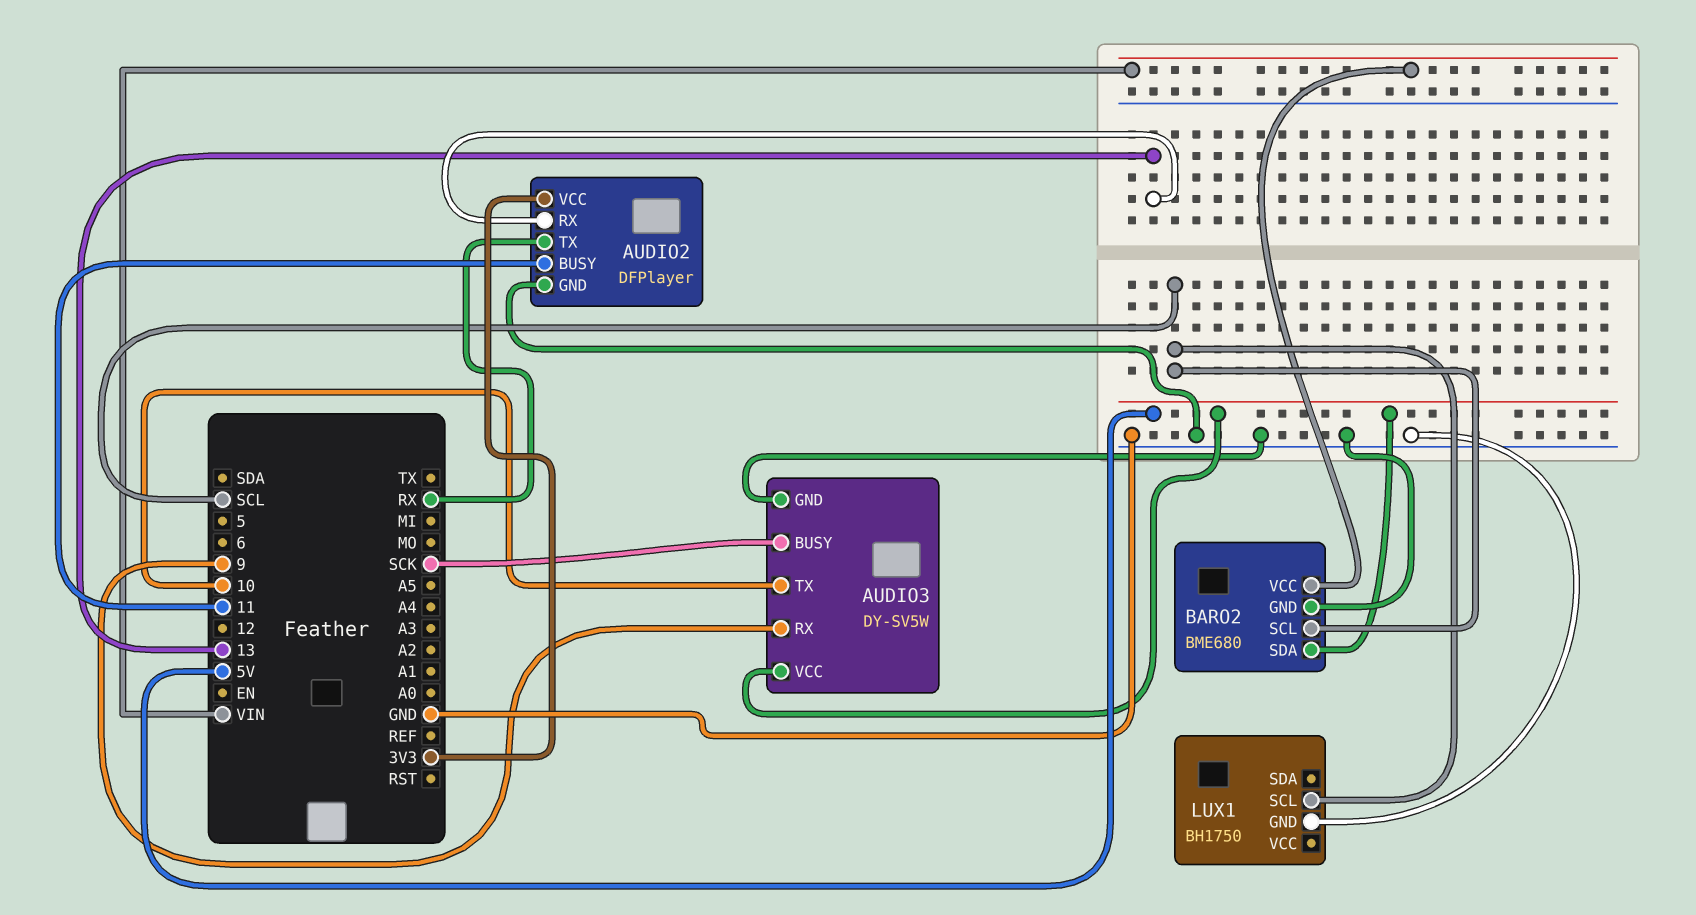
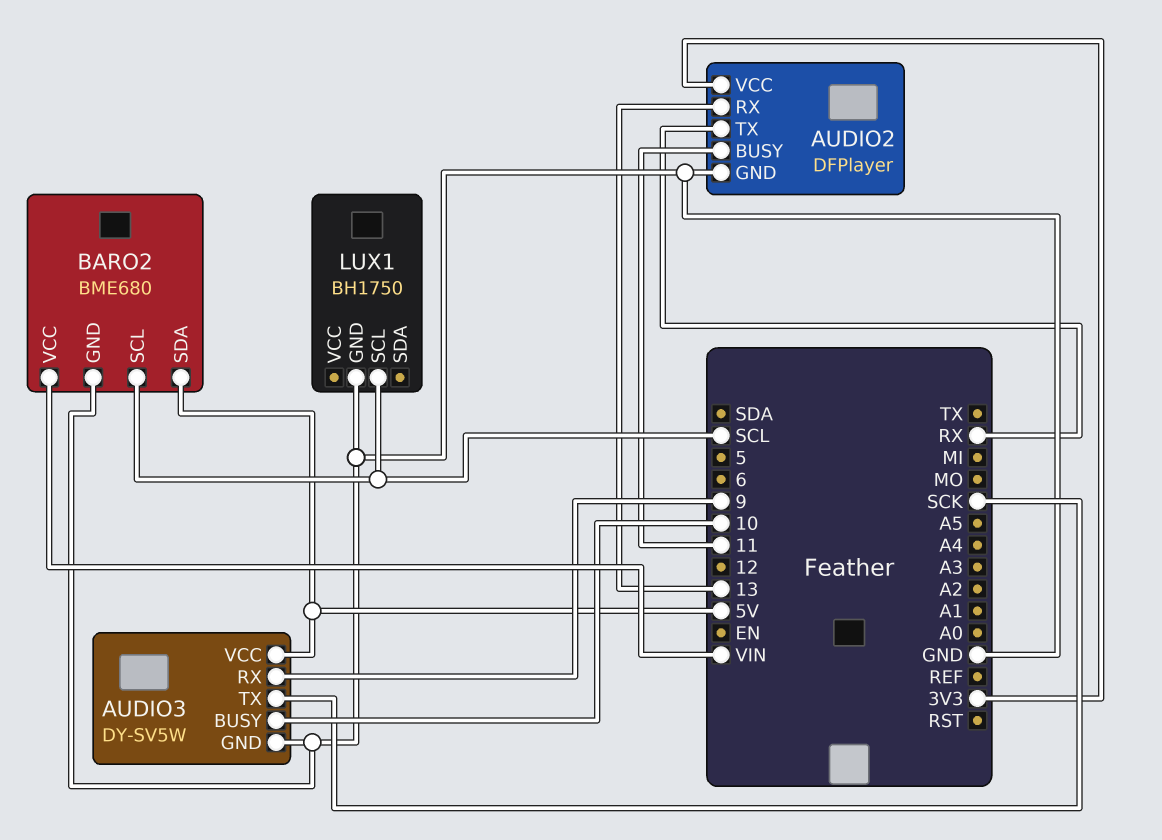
AUDIO3 pin BUSY: SCK -> 10
AUDIO3 pin TX: 10 -> SCK

